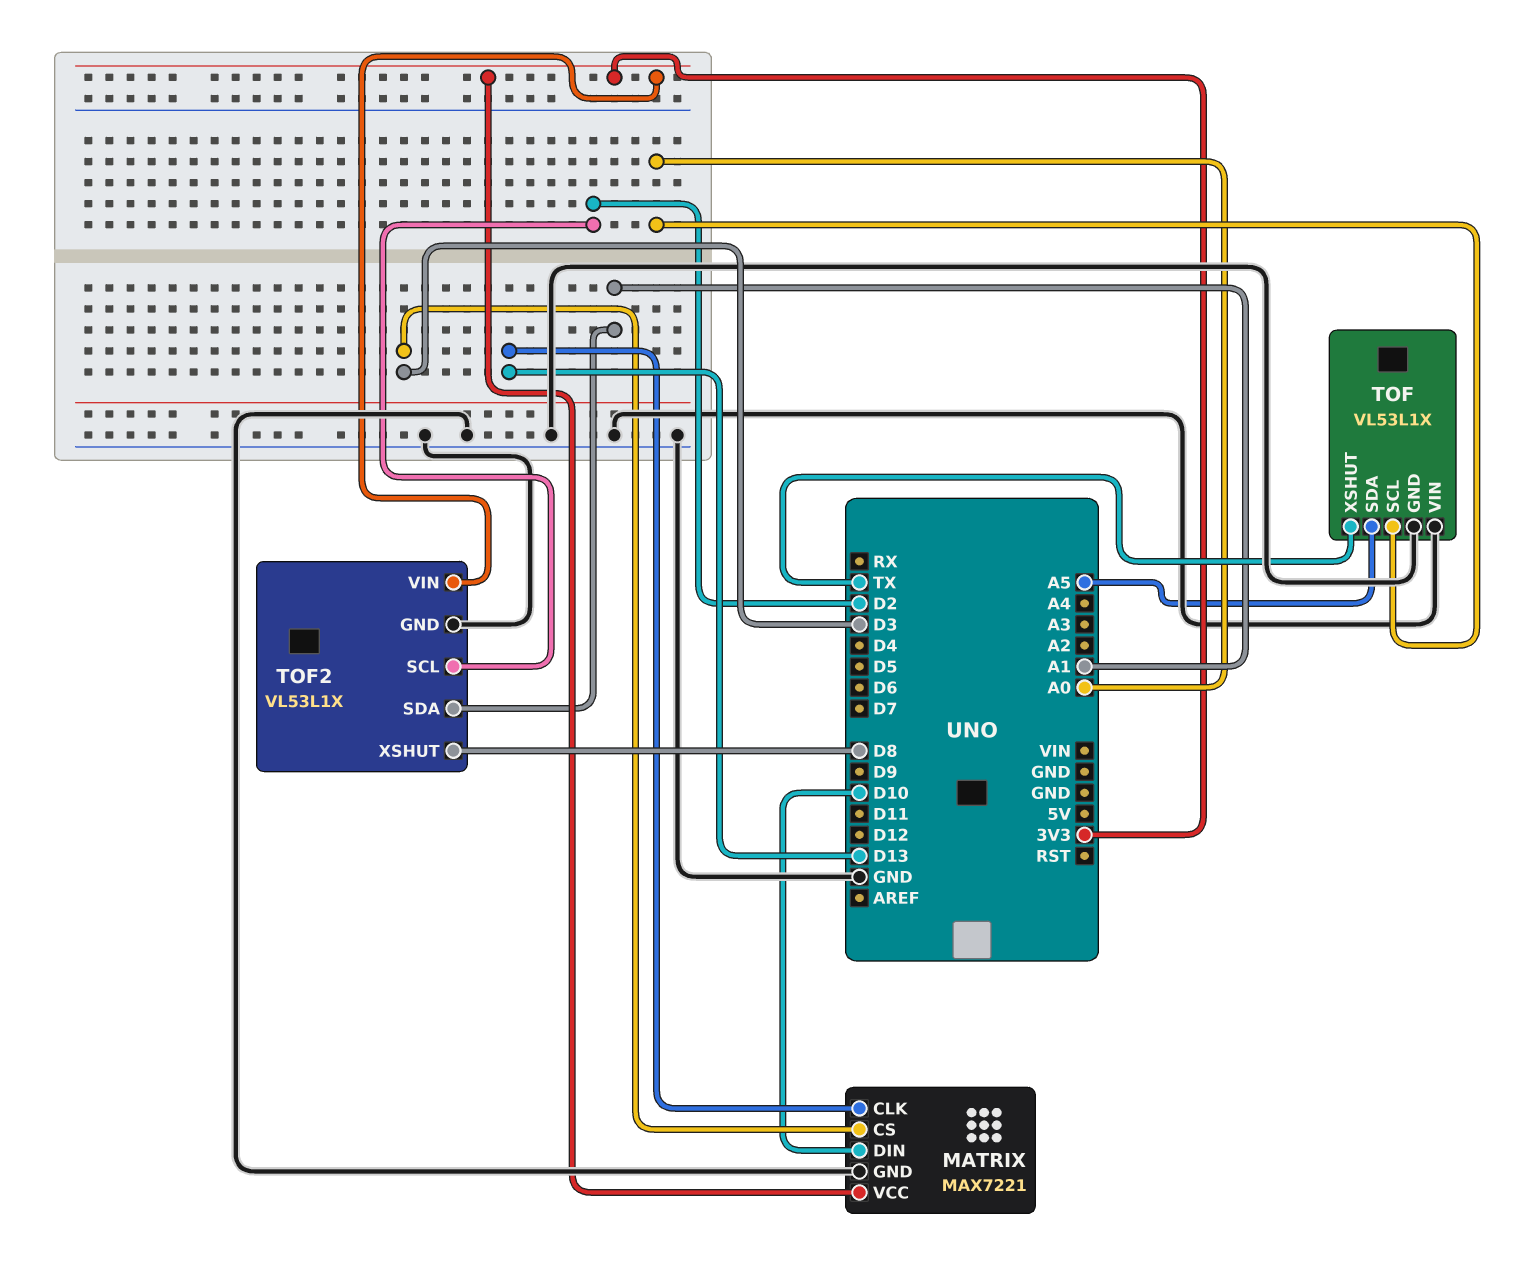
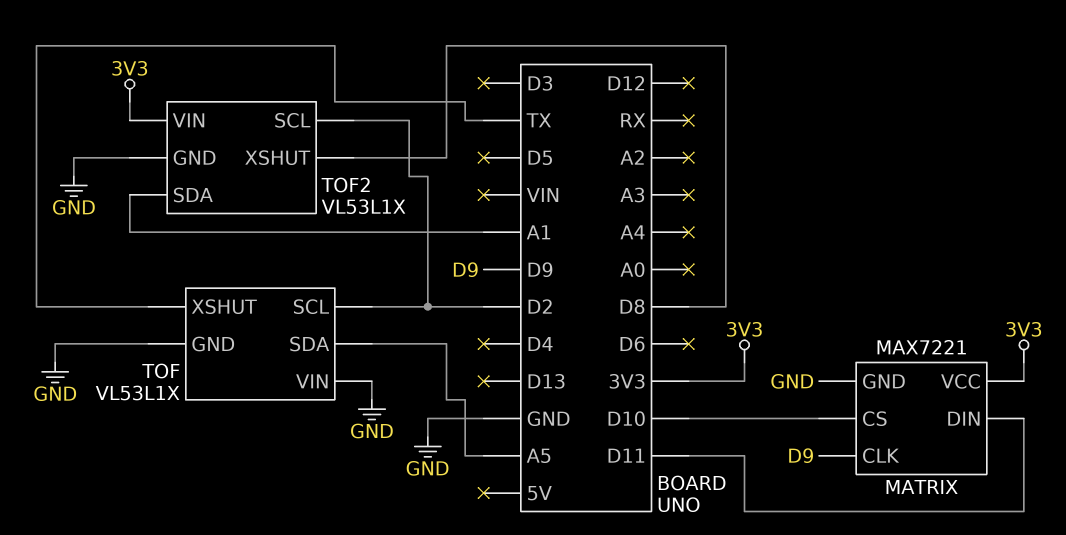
MATRIX pin CLK: D13 -> D9
MATRIX pin CS: D3 -> D10
MATRIX pin DIN: D10 -> D11
TOF pin SCL: A0 -> D2

